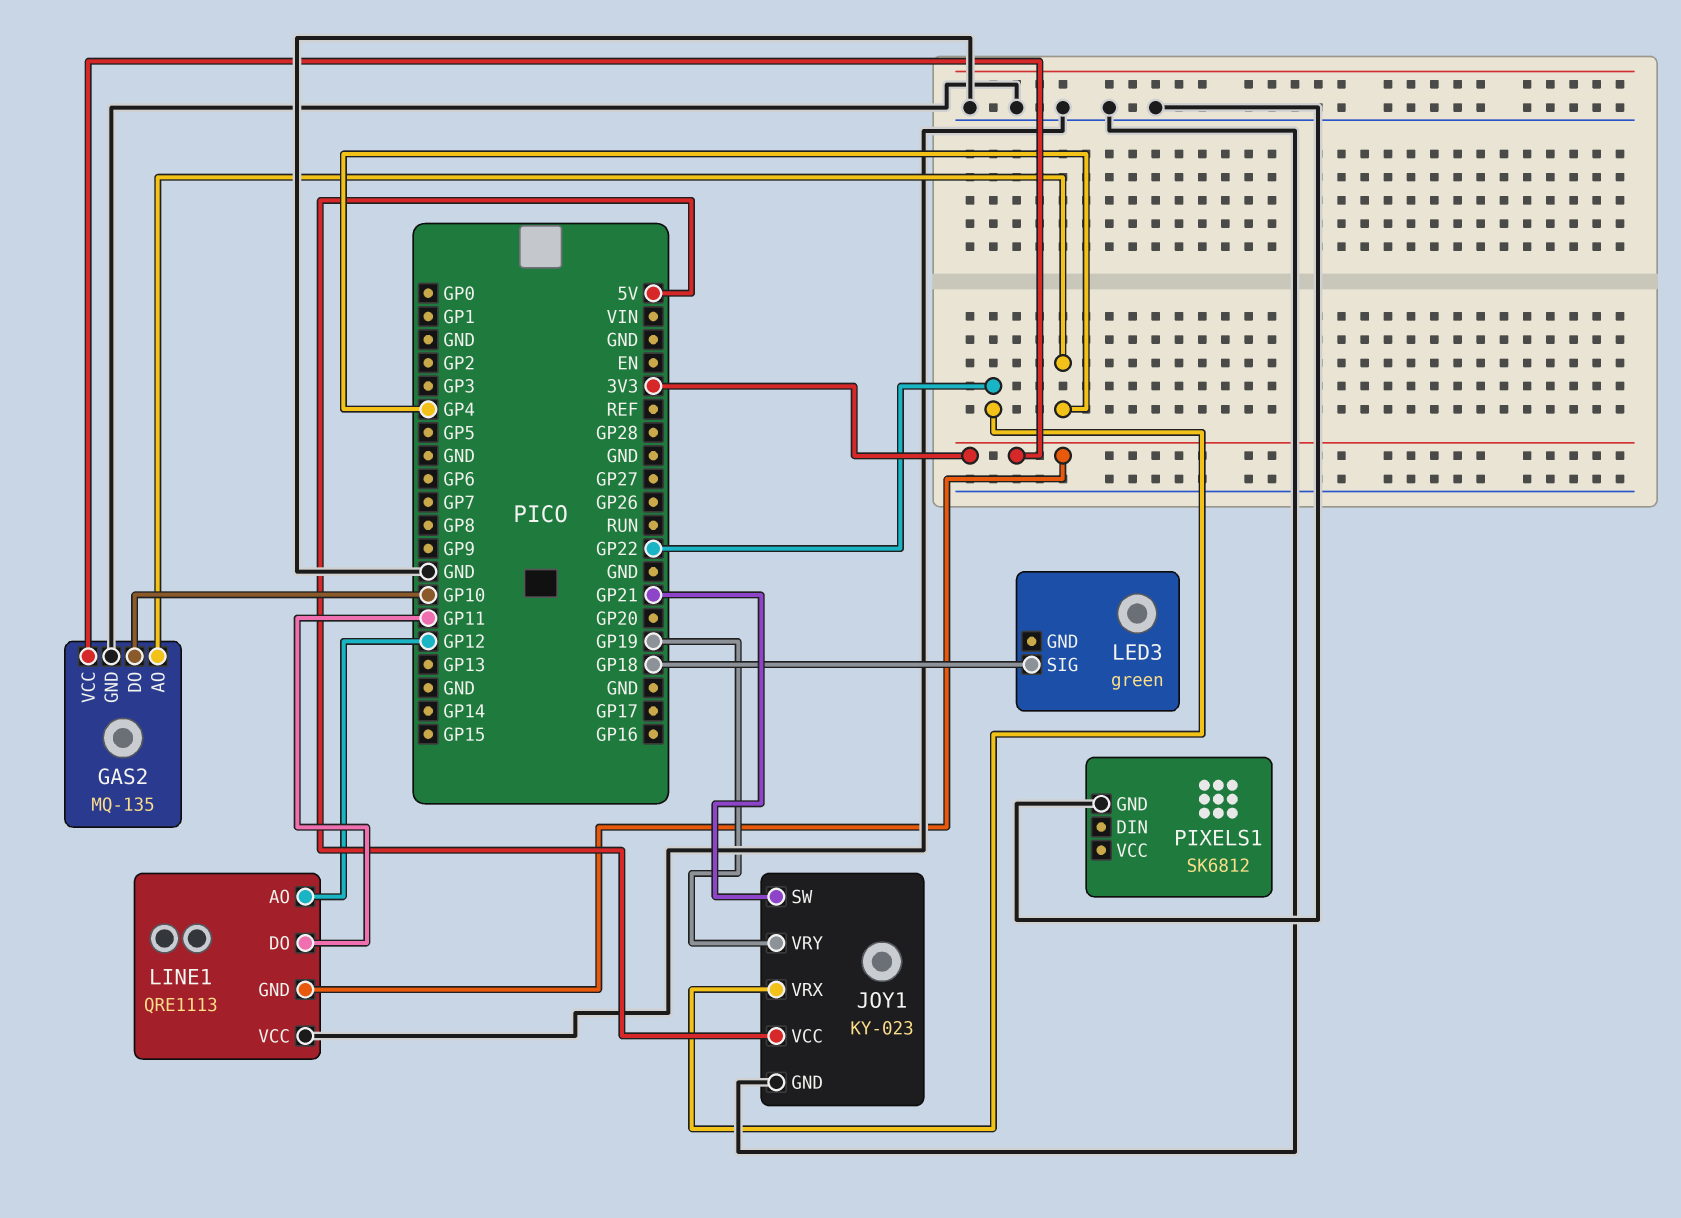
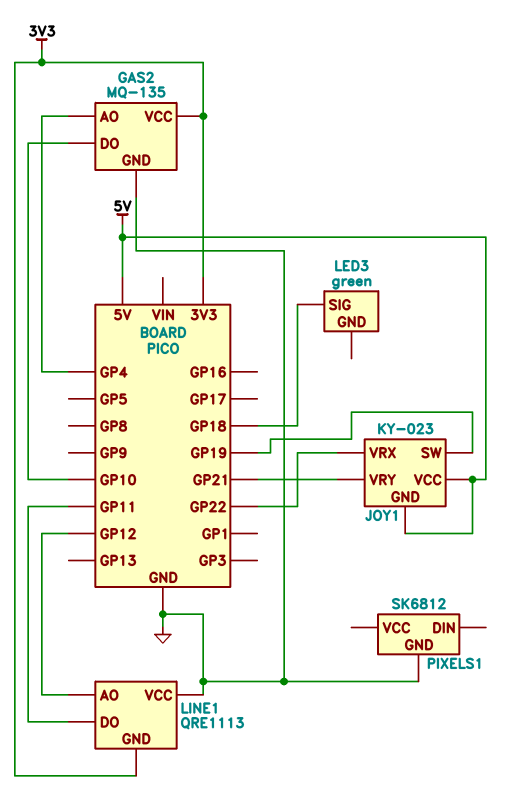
JOY1 pin GND: GND -> 5V
JOY1 pin SW: GP21 -> GP19
JOY1 pin VRY: GP19 -> GP21

